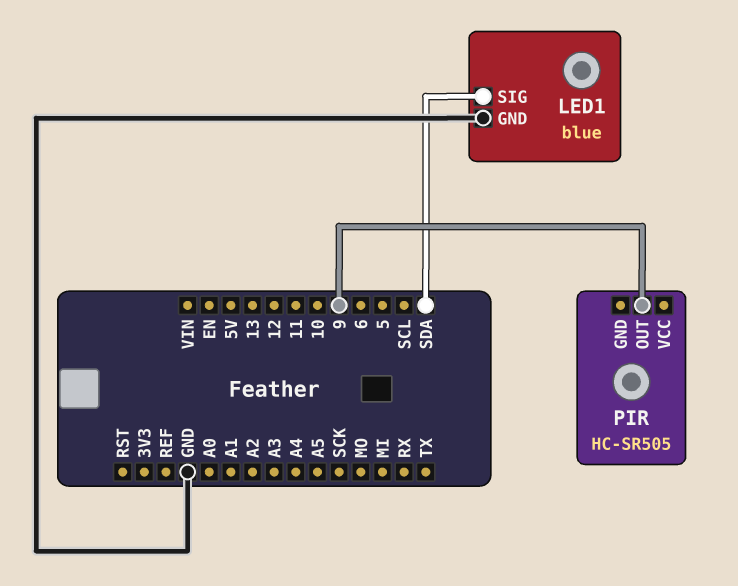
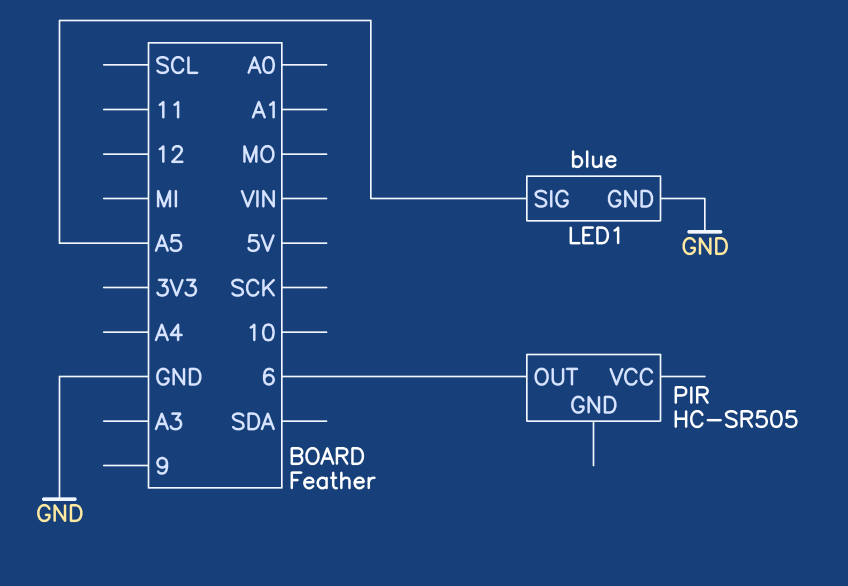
LED1 pin SIG: SDA -> A5
PIR pin OUT: 9 -> 6

